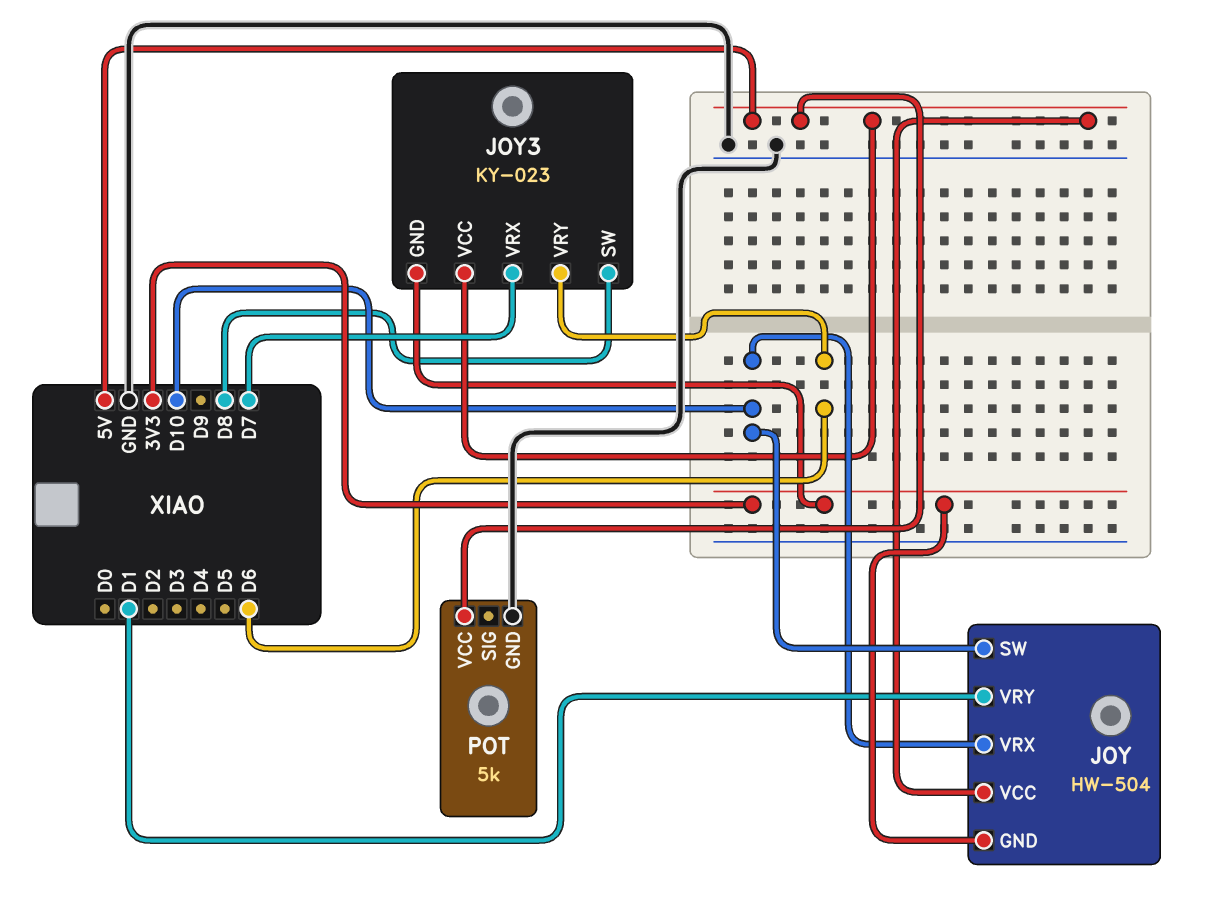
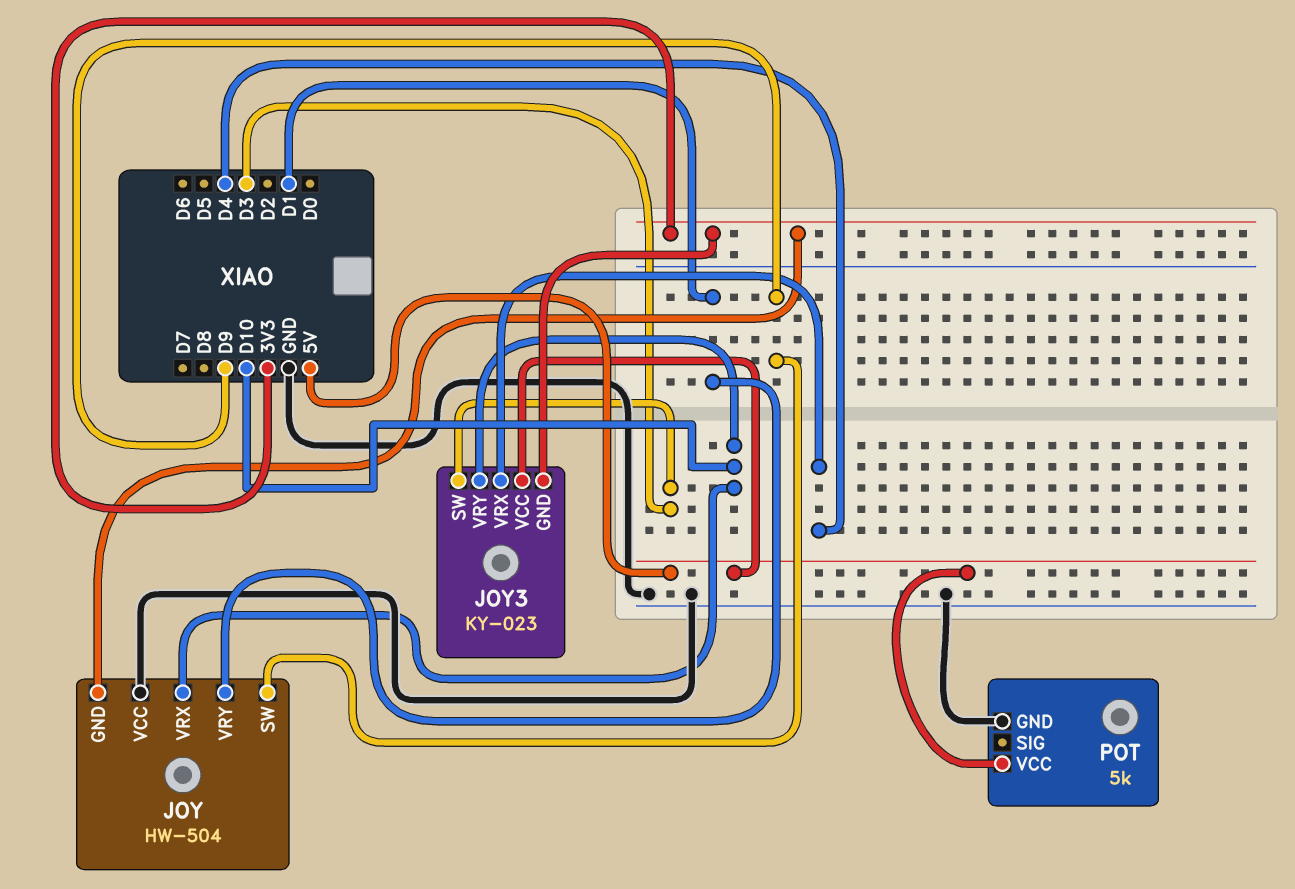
JOY pin SW: D10 -> D9
JOY pin VCC: 5V -> GND
JOY3 pin SW: D8 -> D3
JOY3 pin VRX: D7 -> D4
JOY3 pin VRY: D6 -> D10

